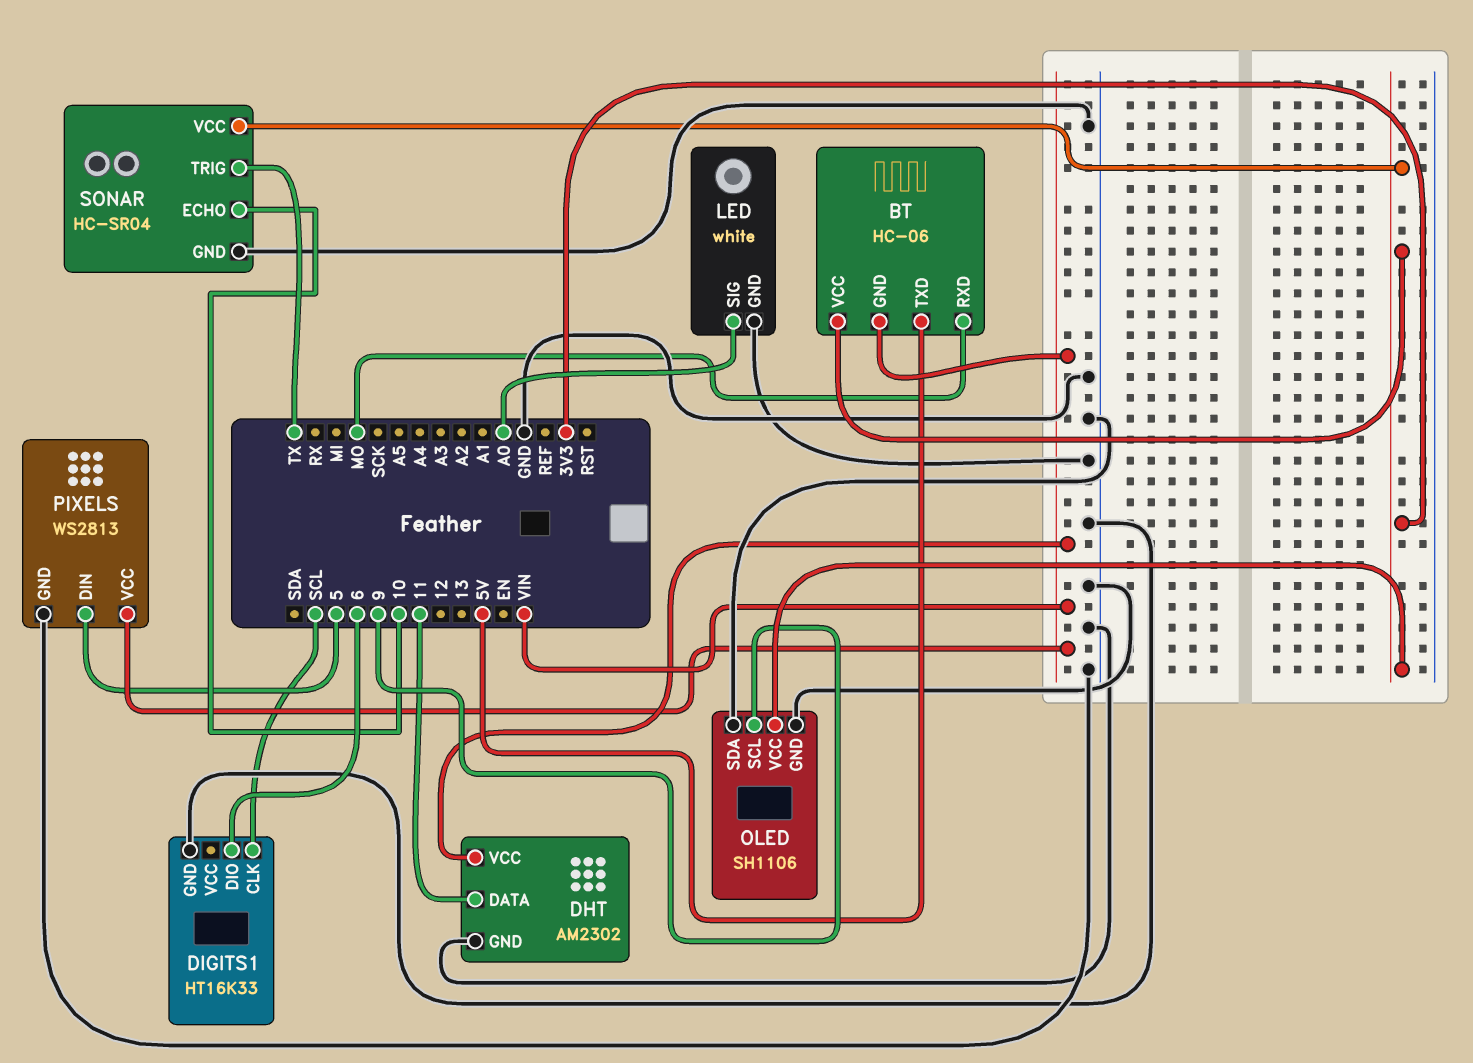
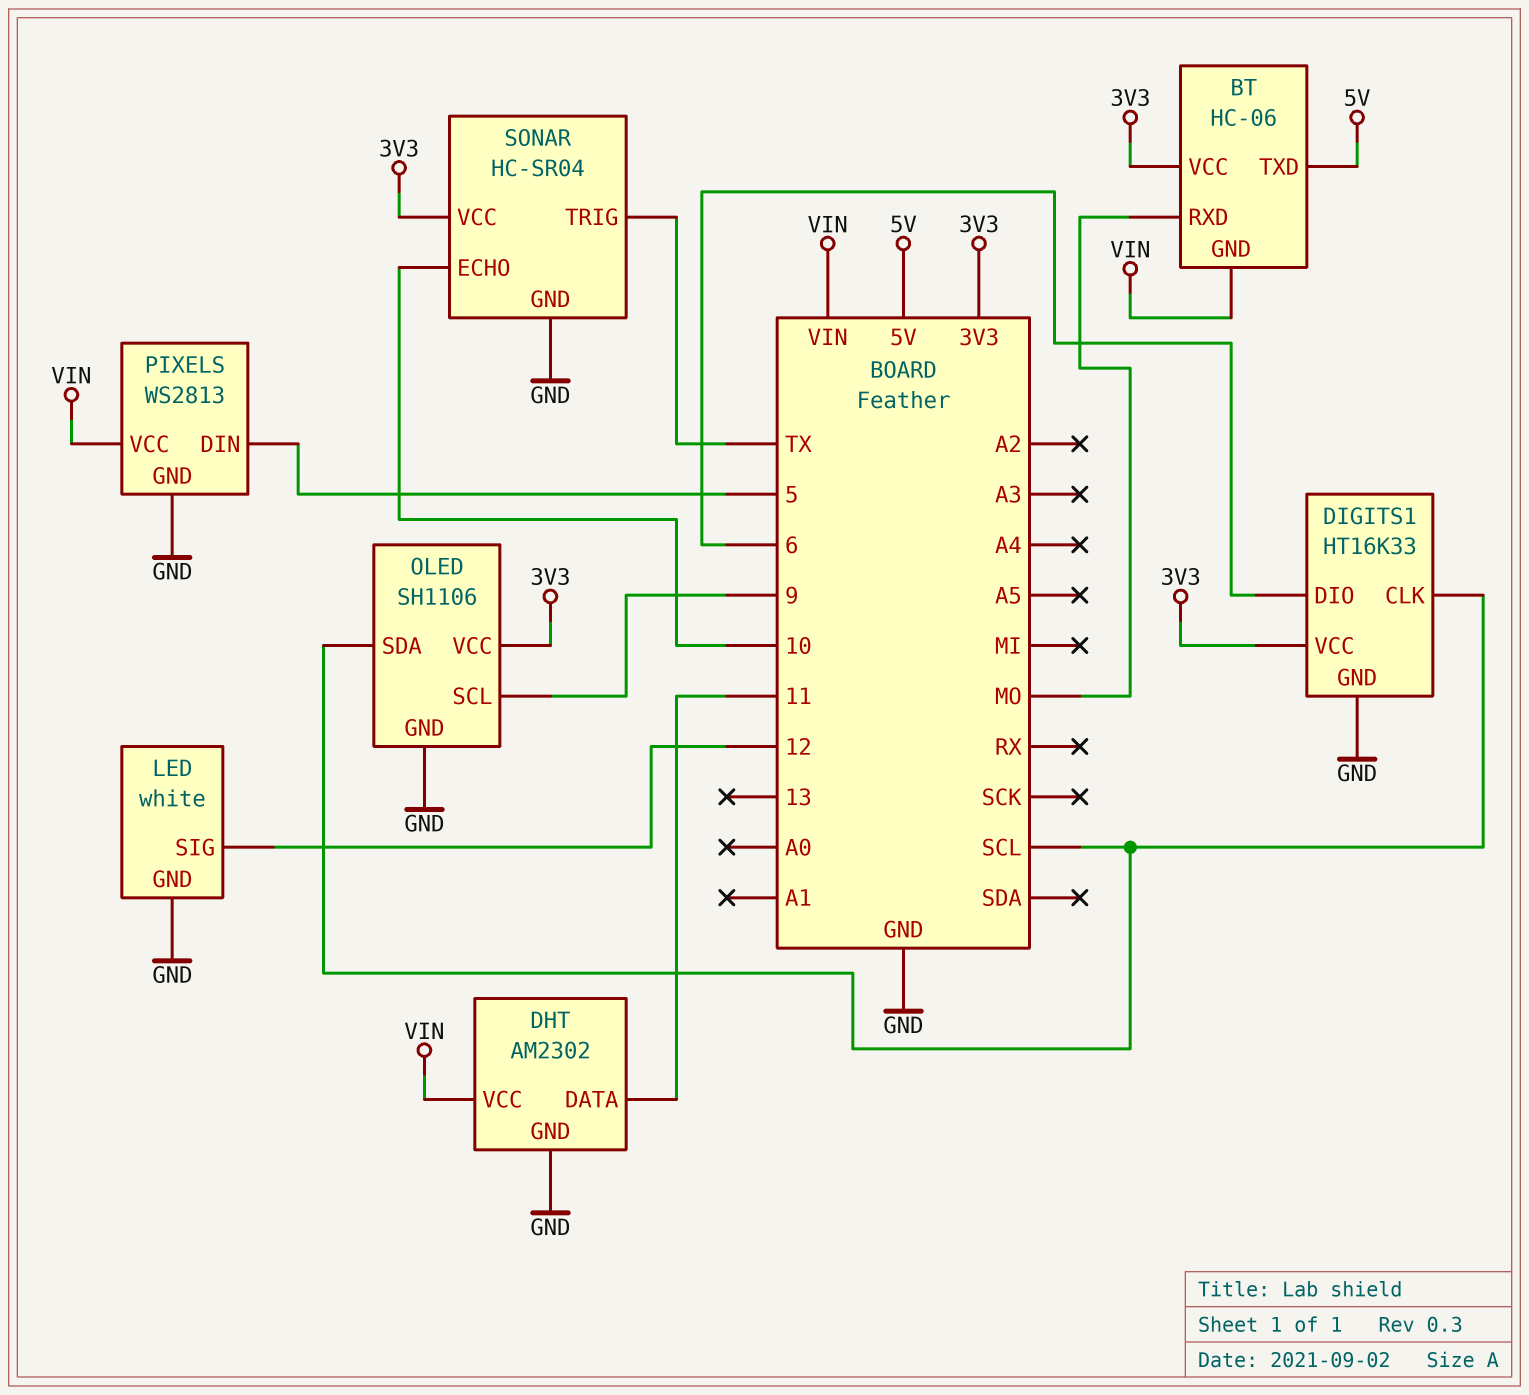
DIGITS1 pin VCC: none -> 3V3
LED pin SIG: A0 -> 12
OLED pin SDA: GND -> SCL

